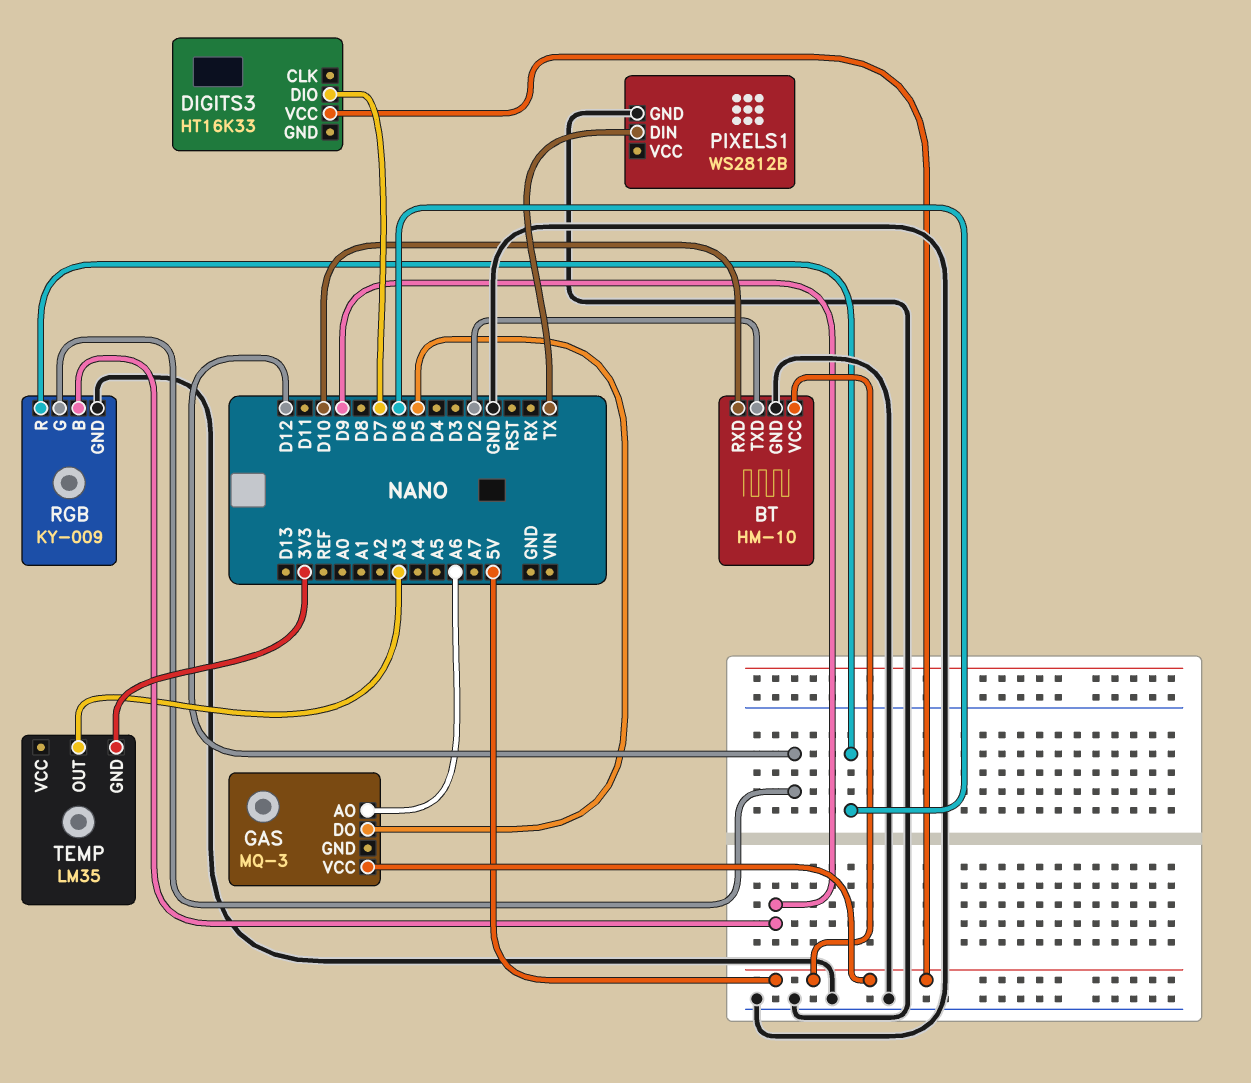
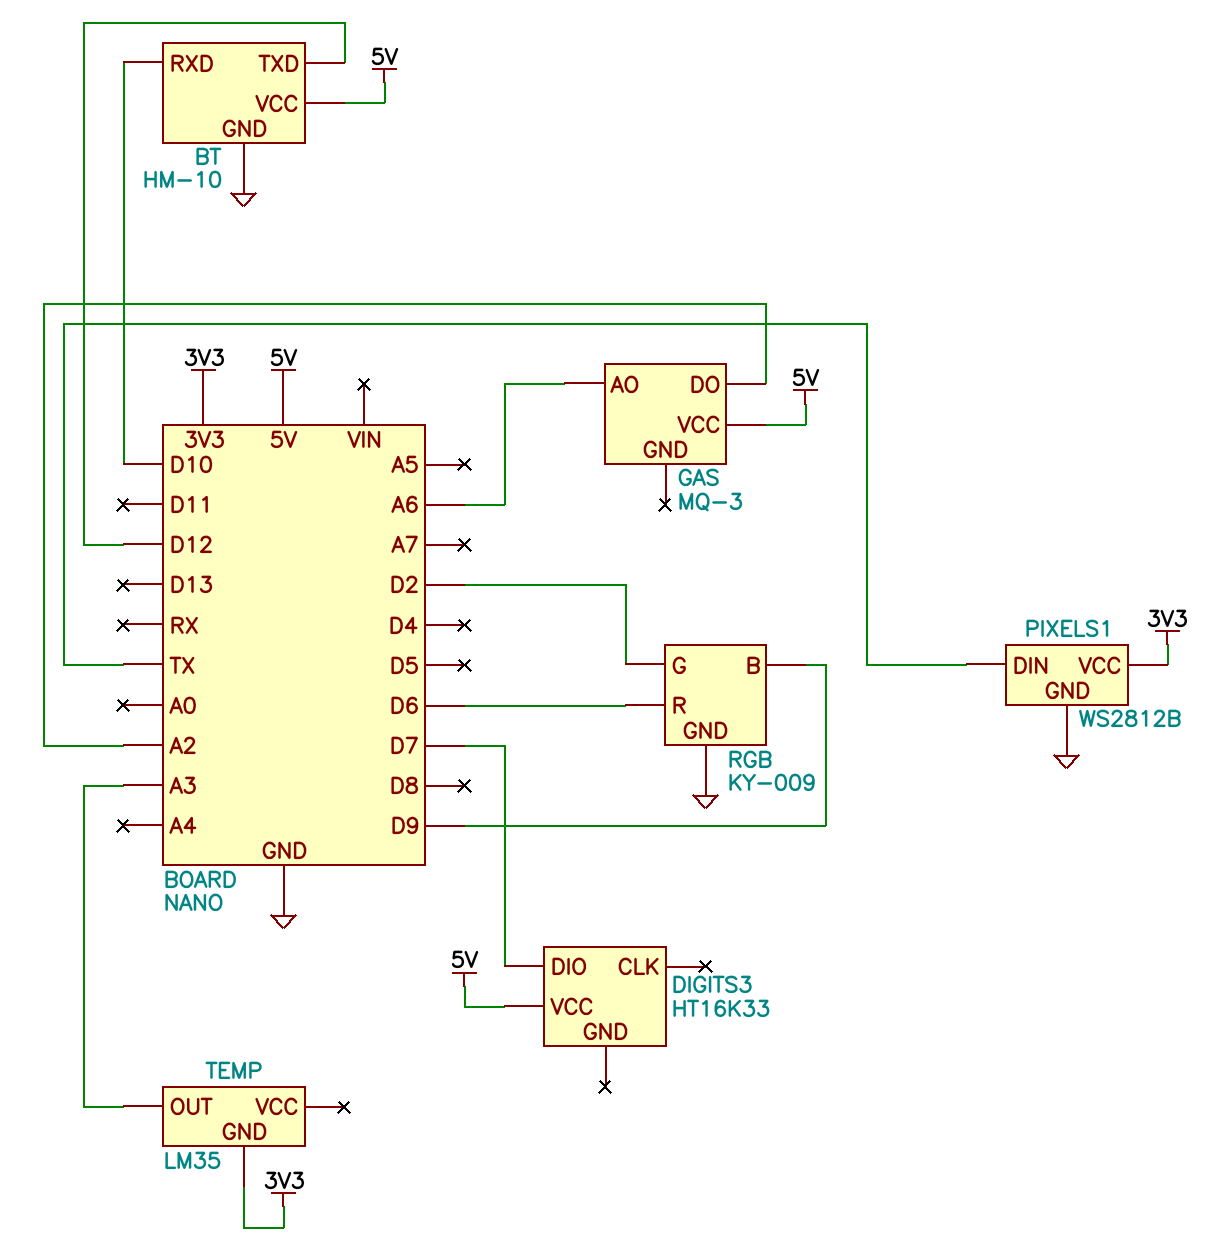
BT pin TXD: D2 -> D12
GAS pin DO: D5 -> A2
PIXELS1 pin VCC: none -> 3V3
RGB pin G: D12 -> D2

